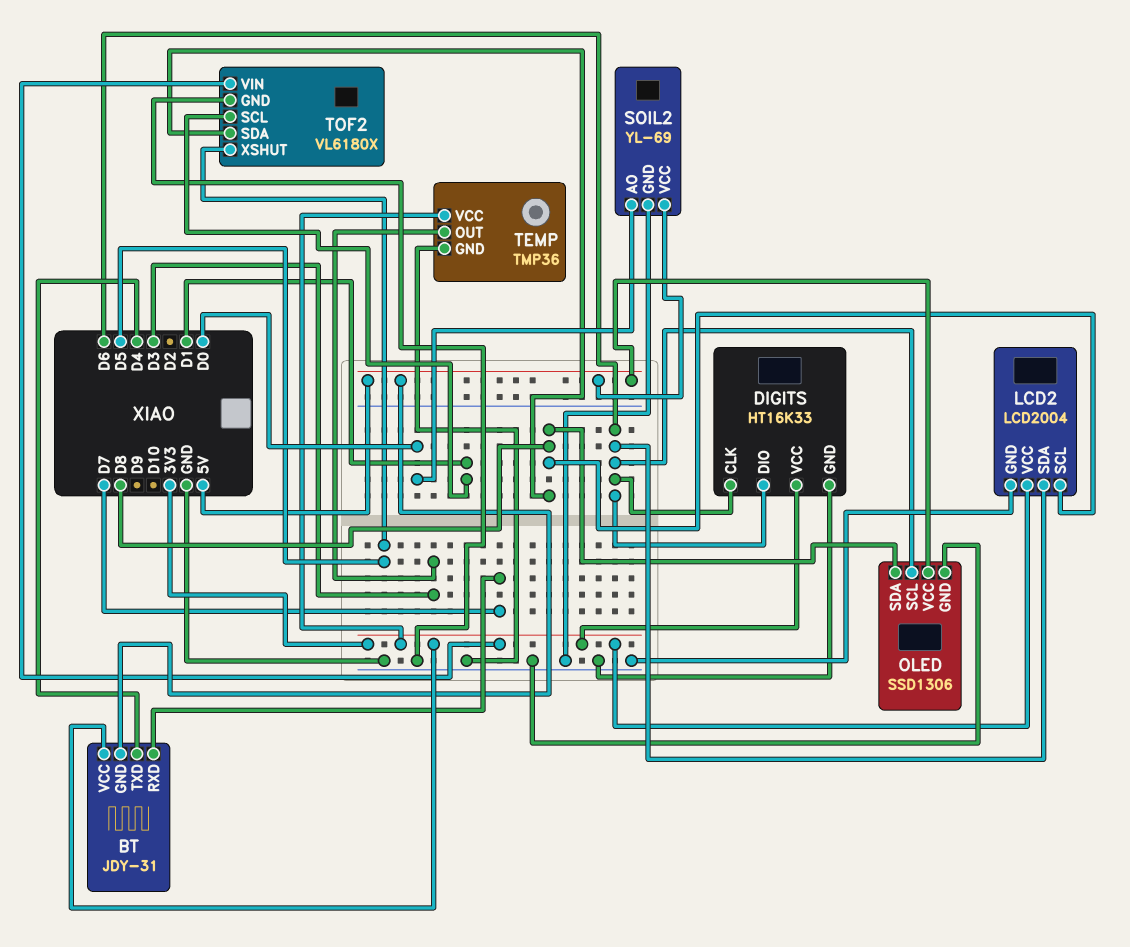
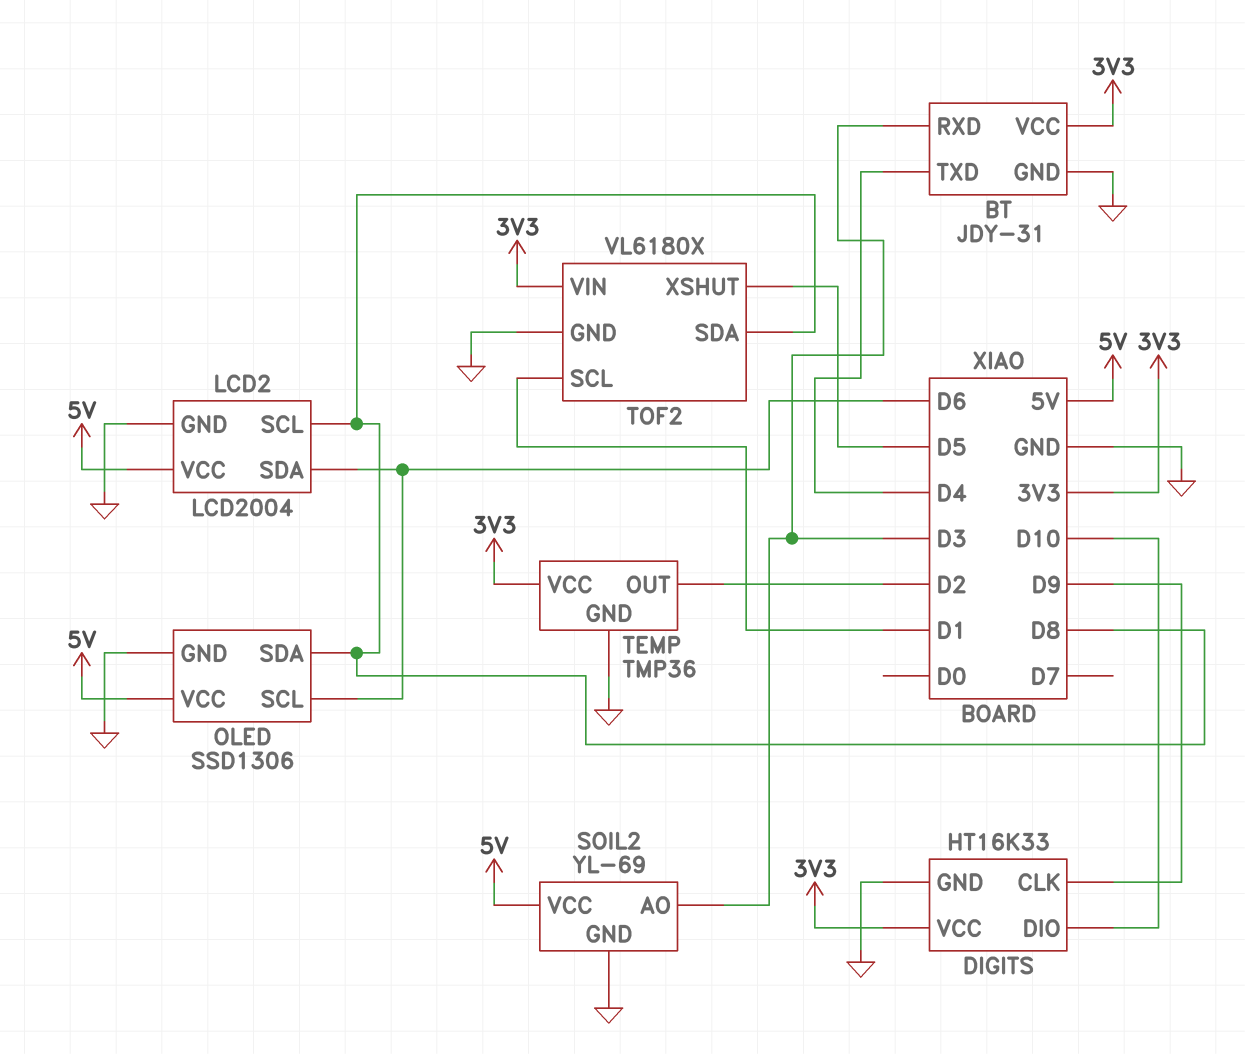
BT pin GND: 5V -> GND
BT pin RXD: D7 -> D3
DIGITS pin CLK: D6 -> D9
DIGITS pin DIO: D6 -> D10
LCD2 pin VCC: 3V3 -> 5V
SOIL2 pin AO: D0 -> D3
TEMP pin OUT: D3 -> D2

